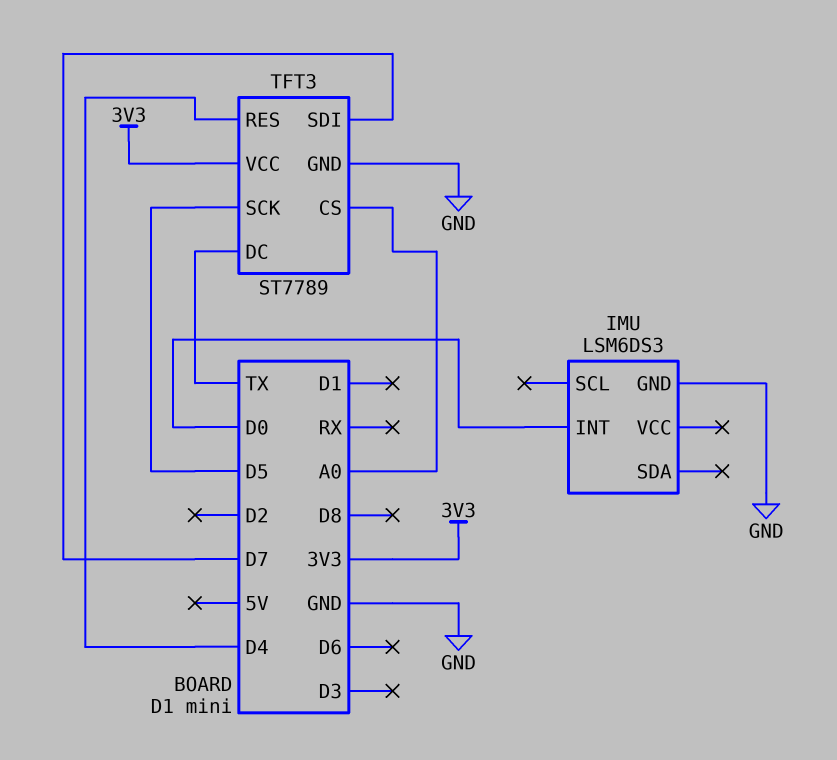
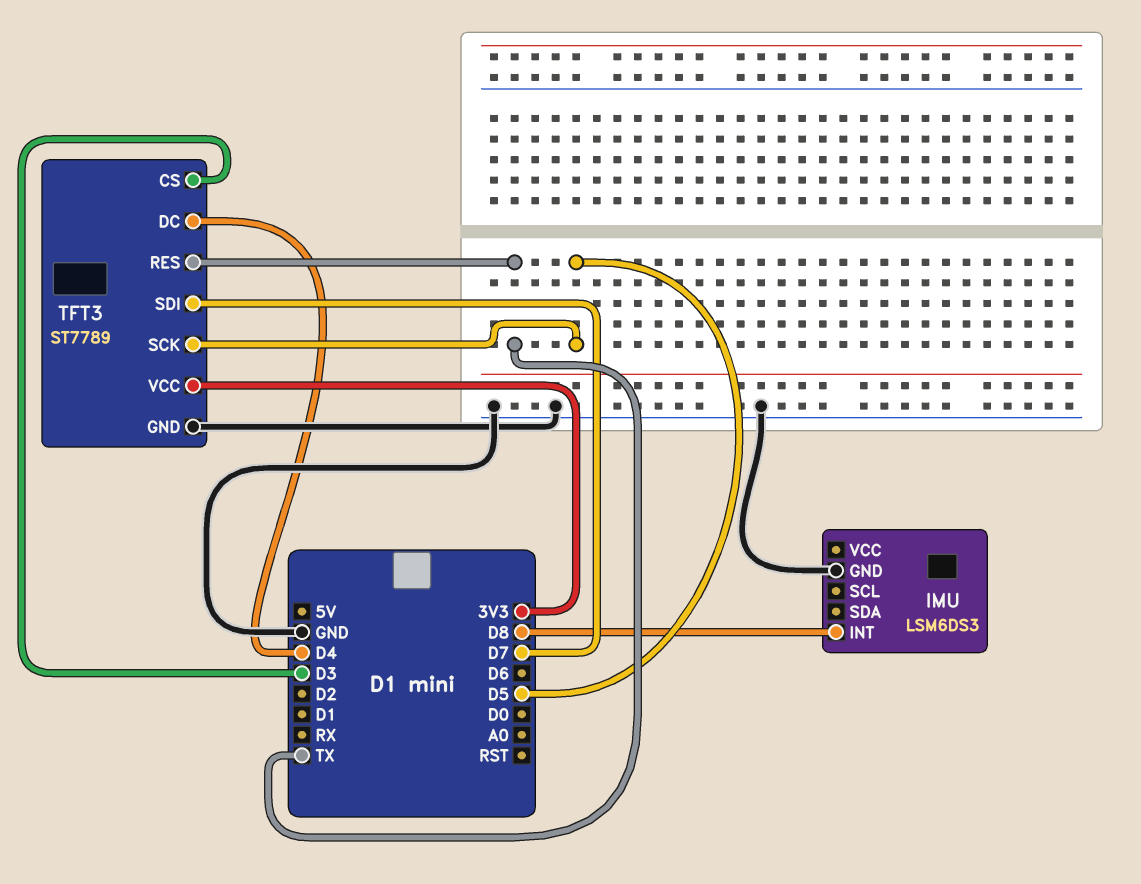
IMU pin INT: D0 -> D8
TFT3 pin CS: A0 -> D3
TFT3 pin DC: TX -> D4
TFT3 pin RES: D4 -> TX

